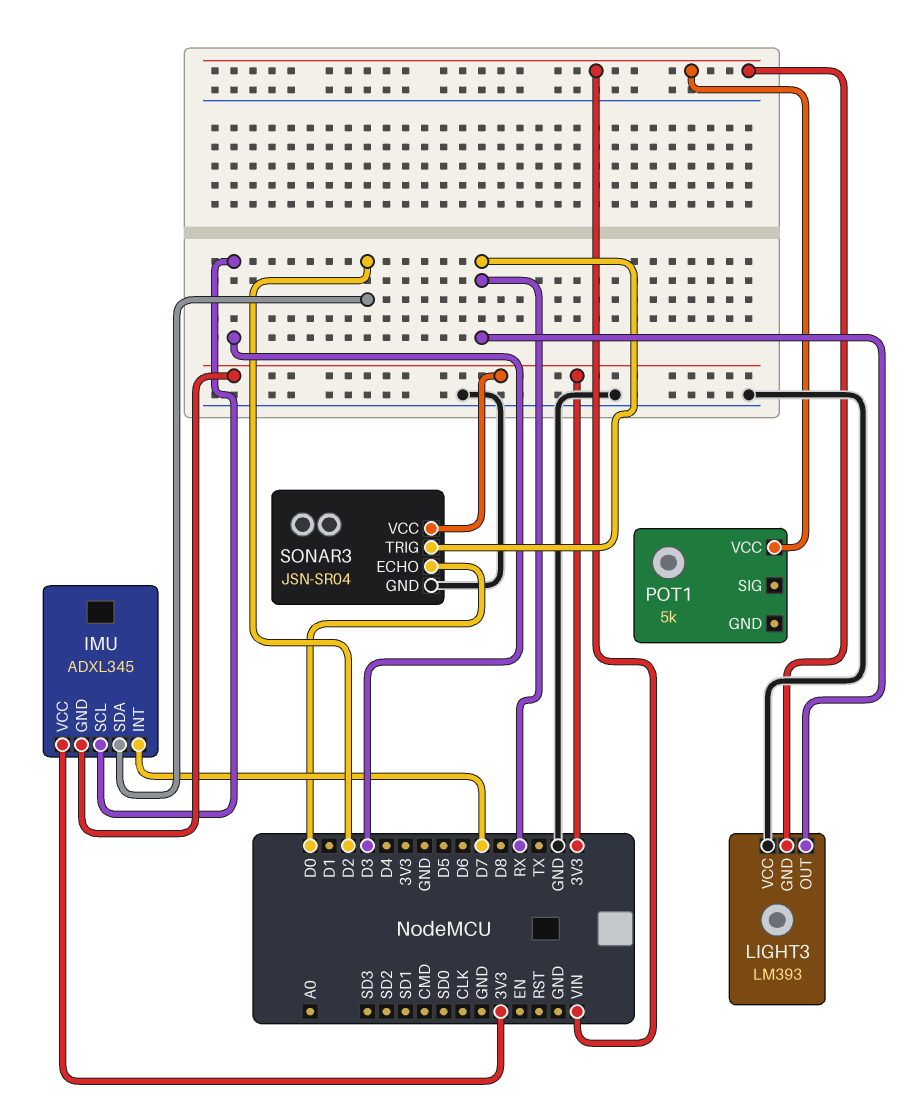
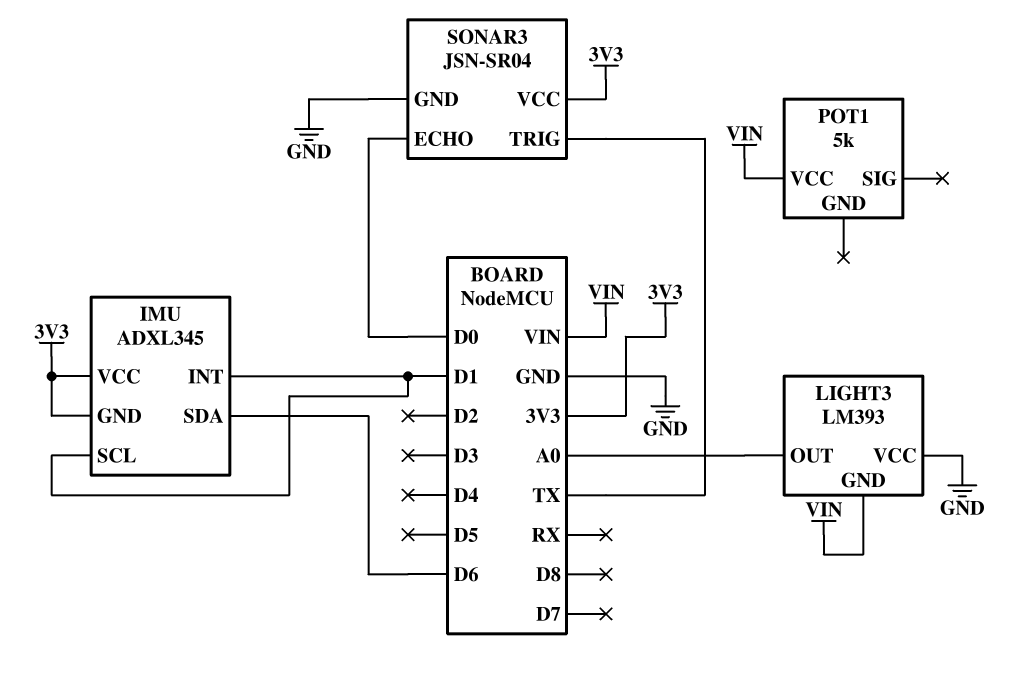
IMU pin INT: D7 -> D1
IMU pin SCL: D3 -> D1
IMU pin SDA: D2 -> D6
LIGHT3 pin OUT: RX -> A0
SONAR3 pin TRIG: RX -> TX

